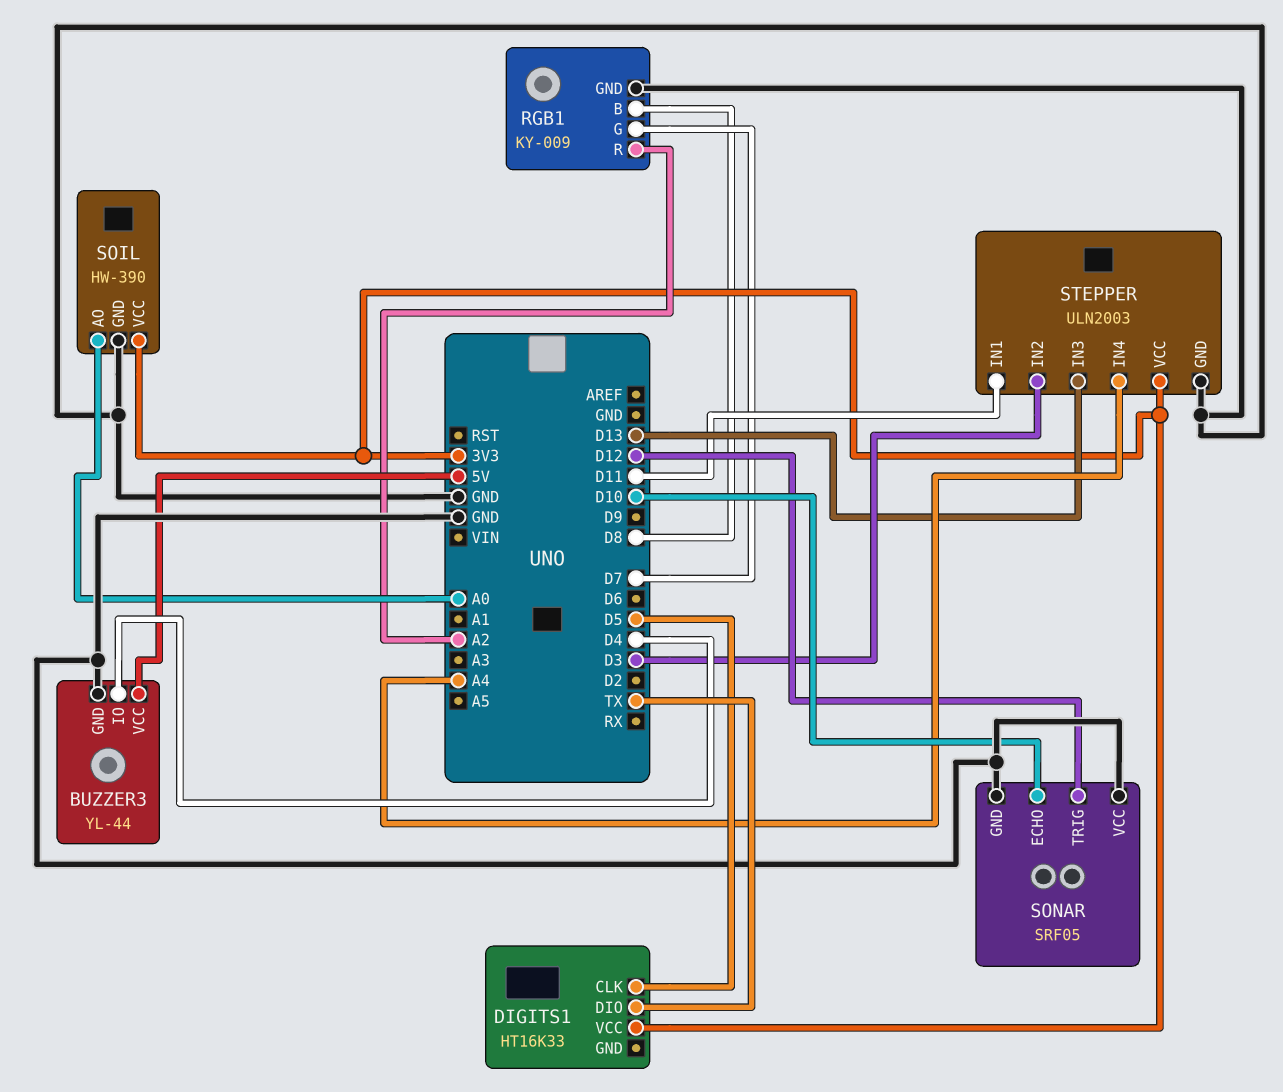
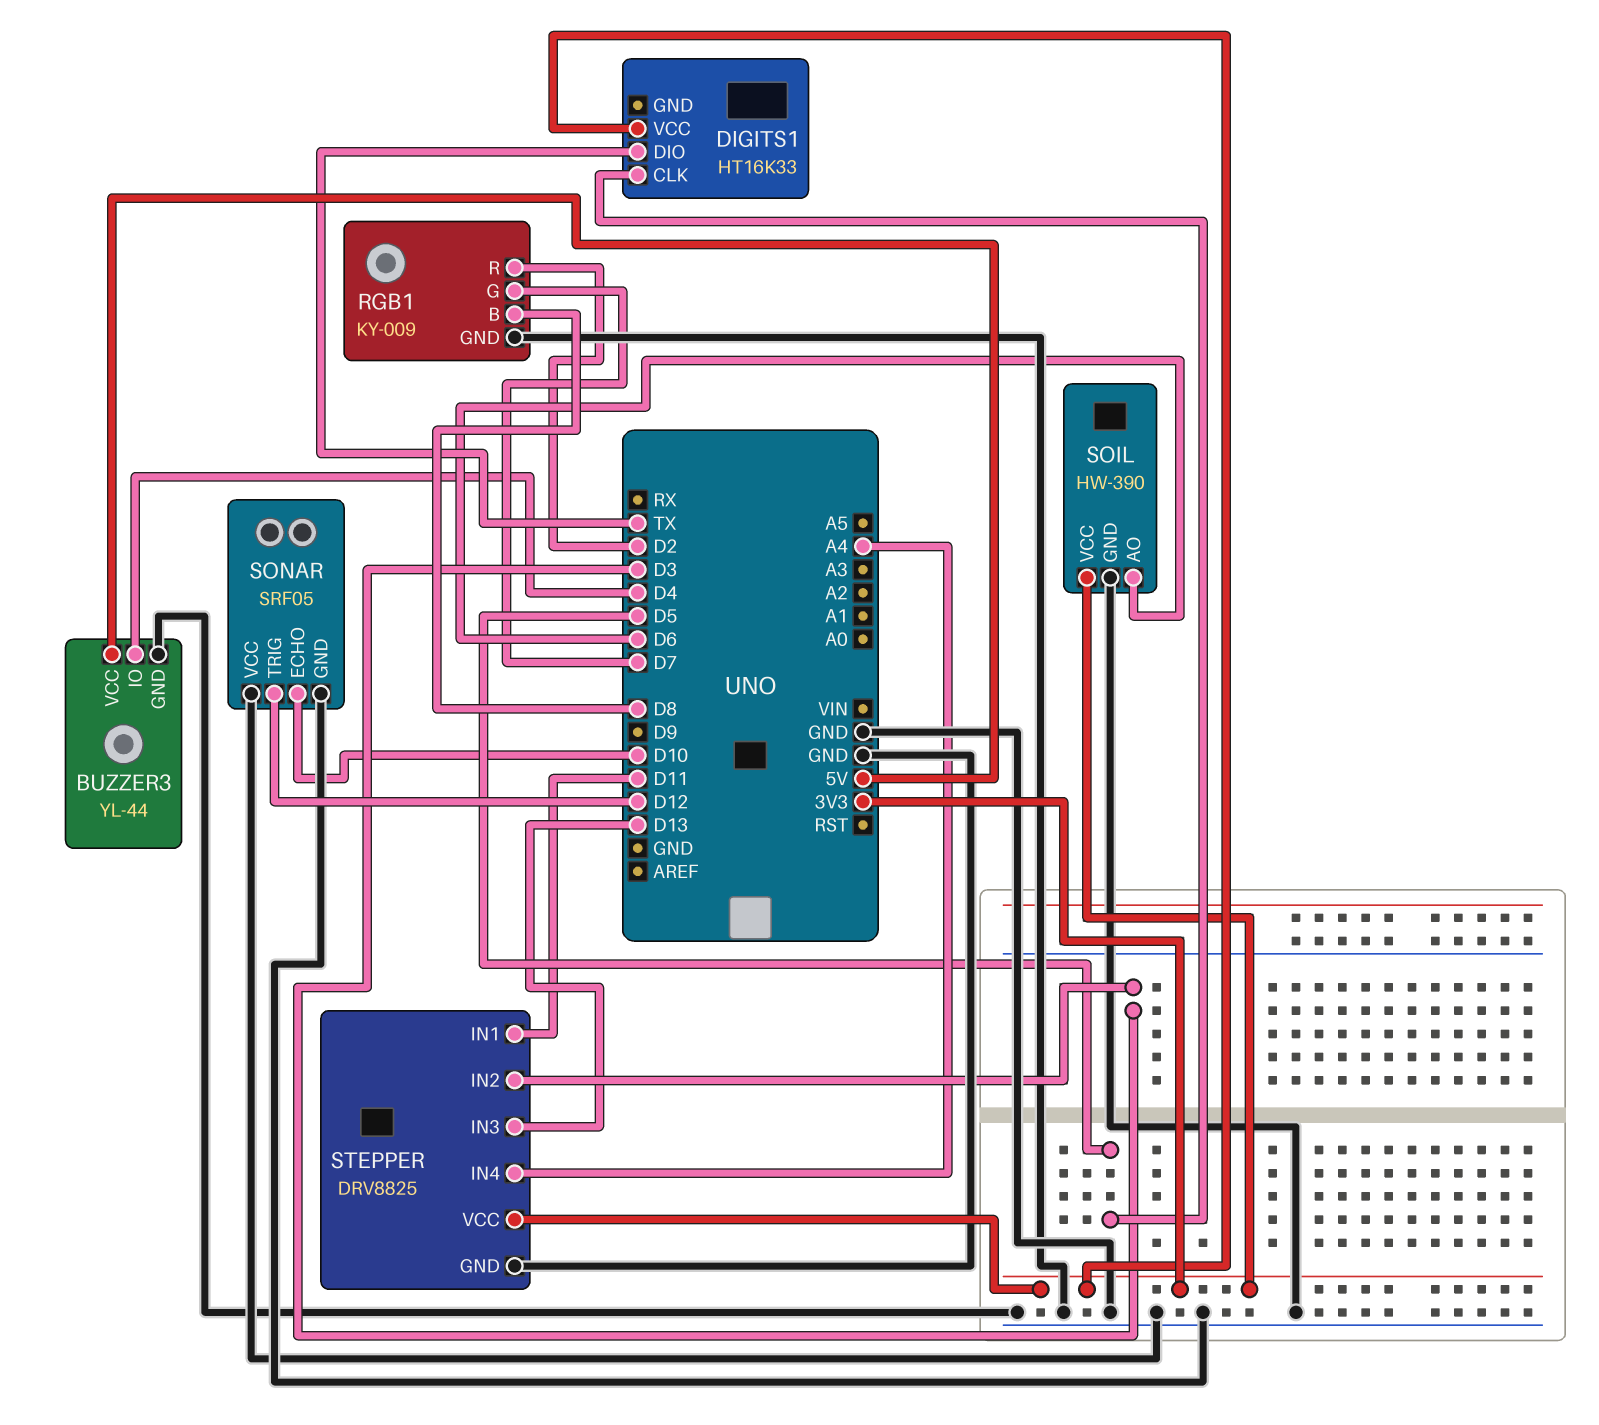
RGB1 pin R: A2 -> D2
SOIL pin AO: A0 -> D6
STEPPER: ULN2003 -> DRV8825

